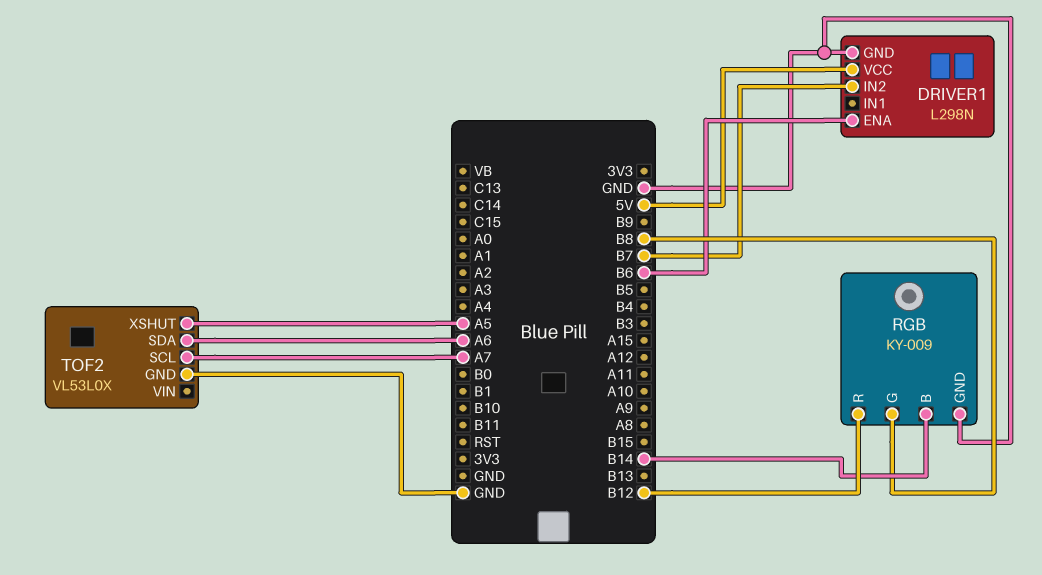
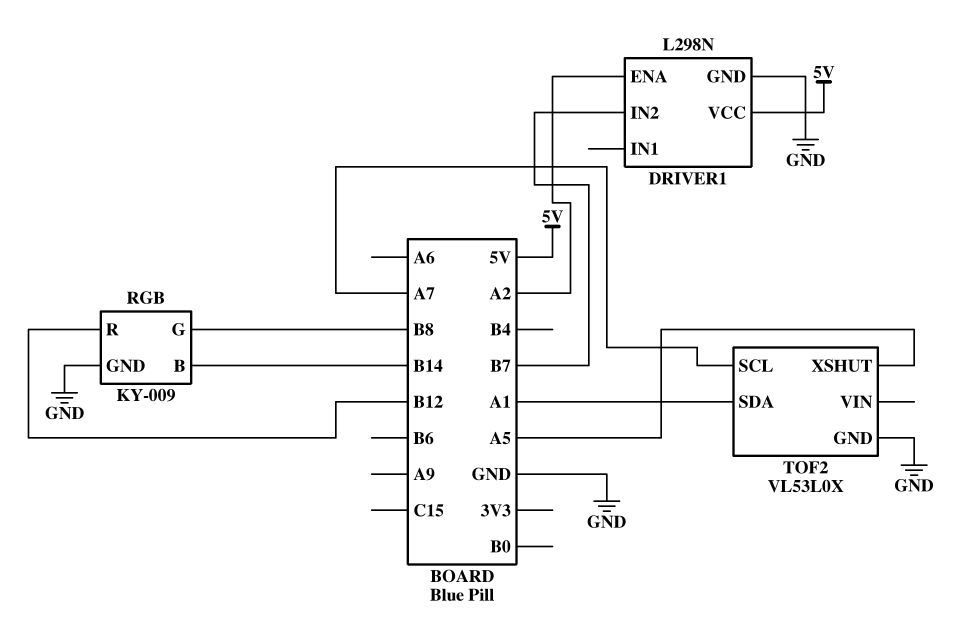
DRIVER1 pin ENA: B6 -> A2
TOF2 pin SDA: A6 -> A1

